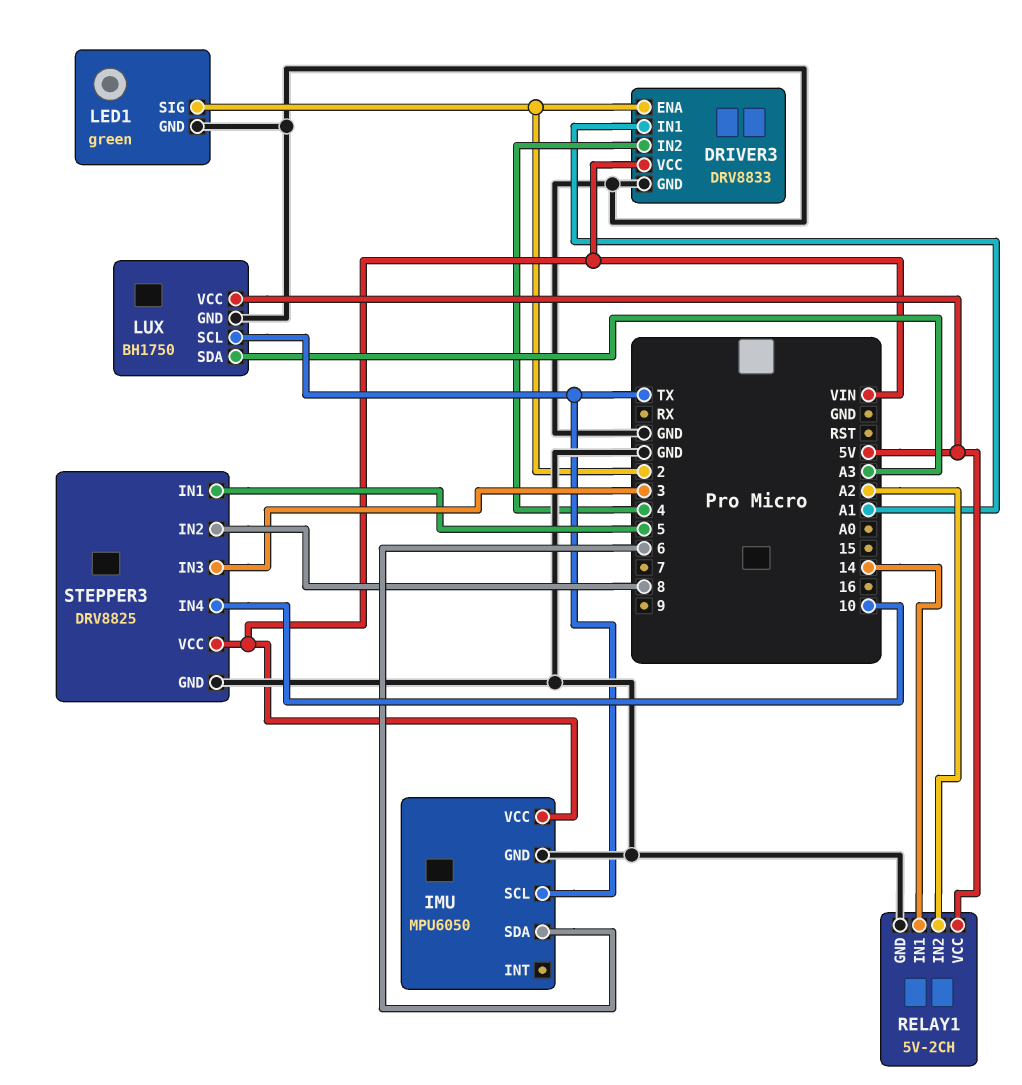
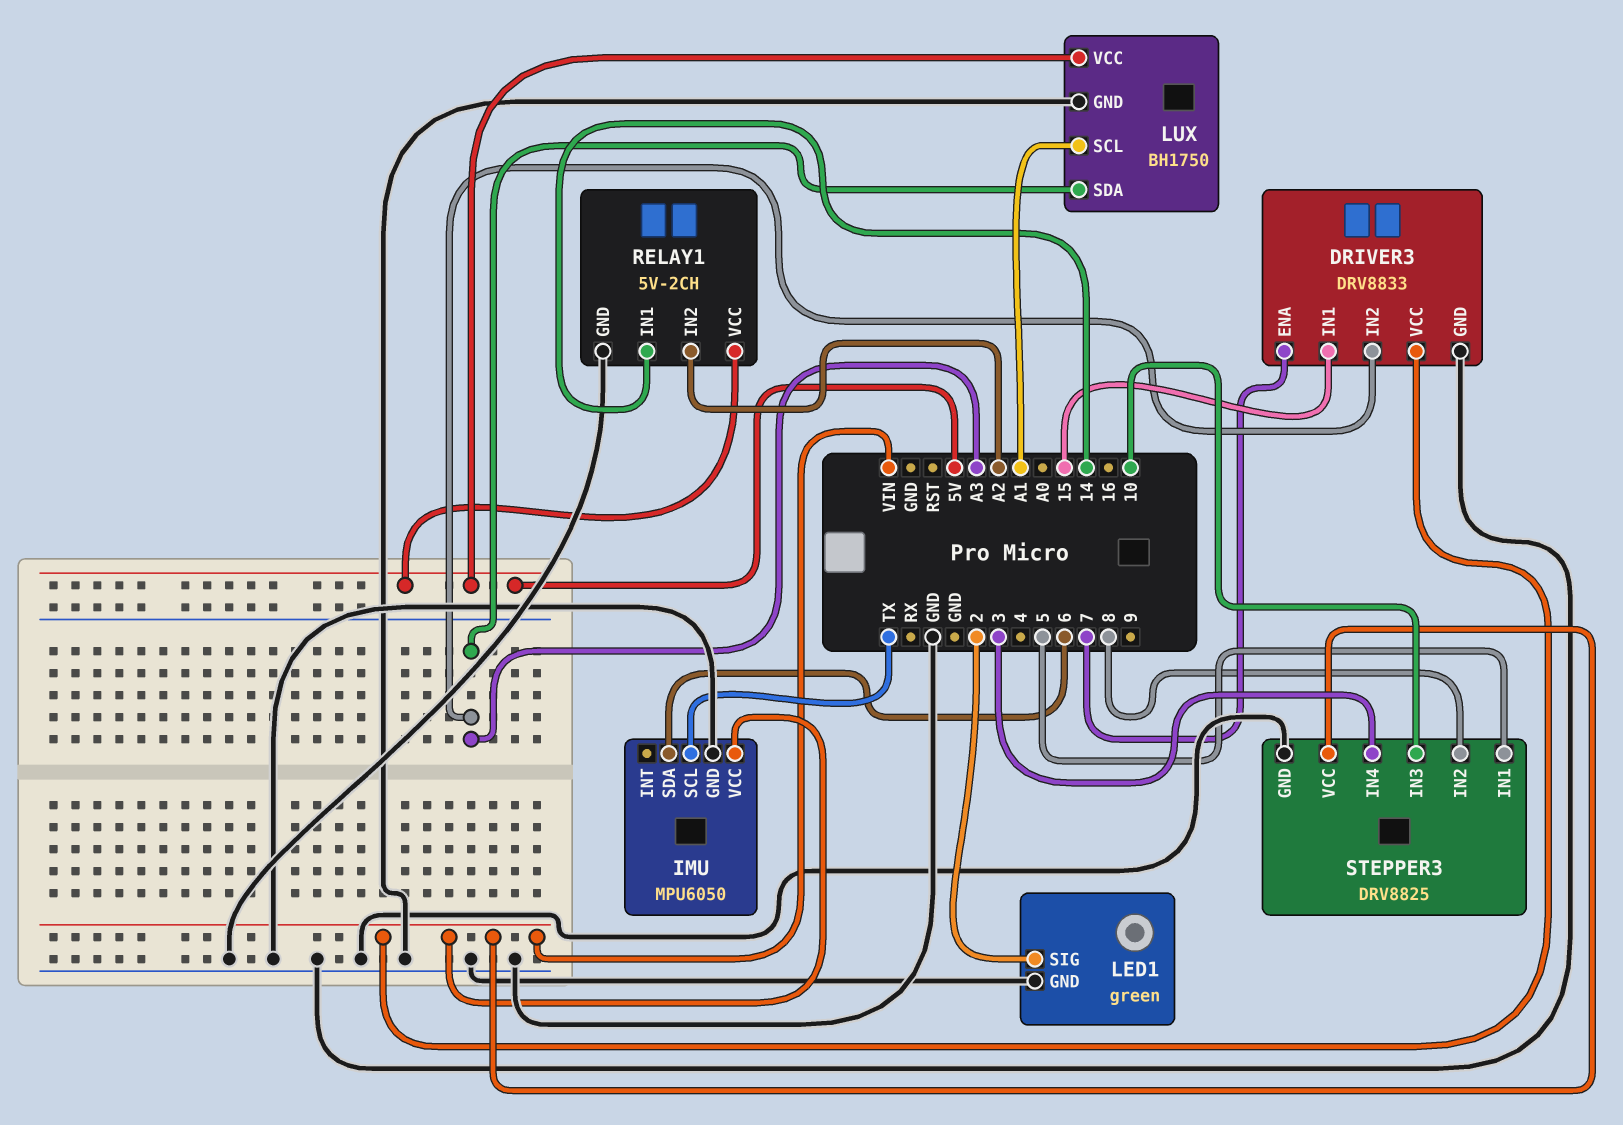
DRIVER3 pin ENA: 2 -> 7
DRIVER3 pin IN1: A1 -> 15
DRIVER3 pin IN2: 4 -> A3
LUX pin SCL: TX -> A1
STEPPER3 pin IN3: 3 -> 10
STEPPER3 pin IN4: 10 -> 3

